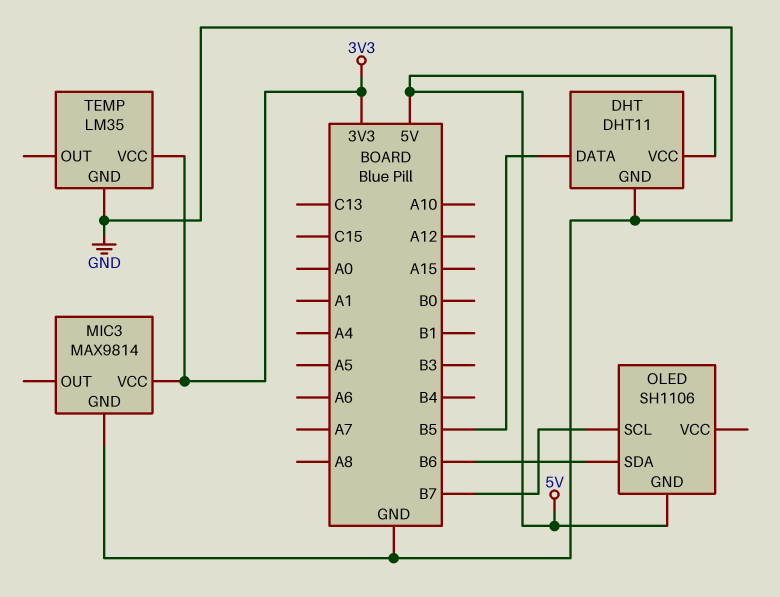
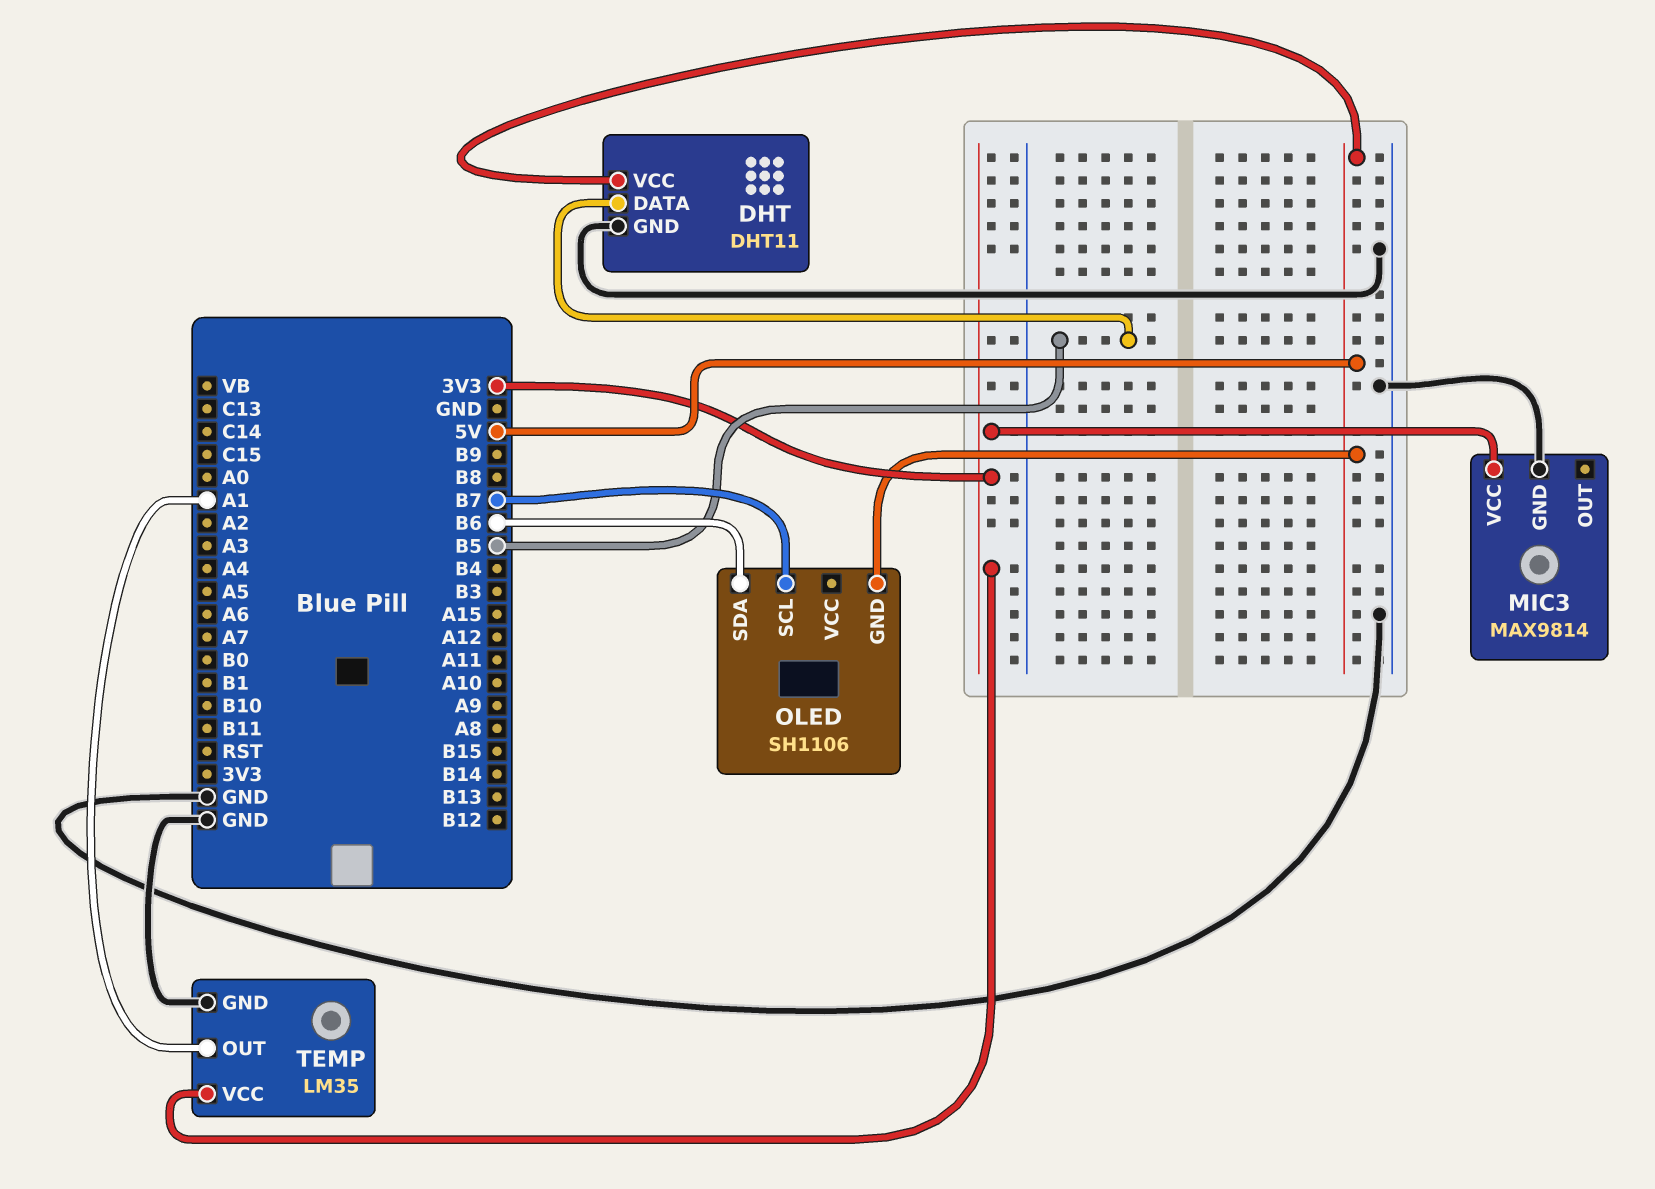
TEMP pin OUT: none -> A1

